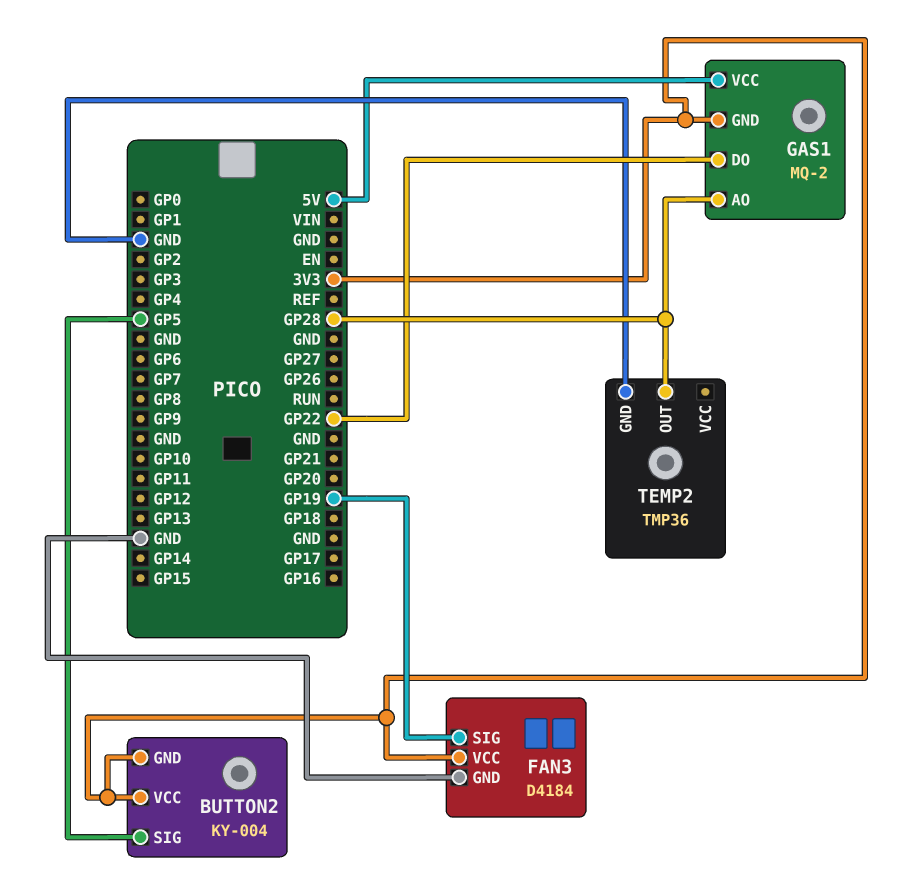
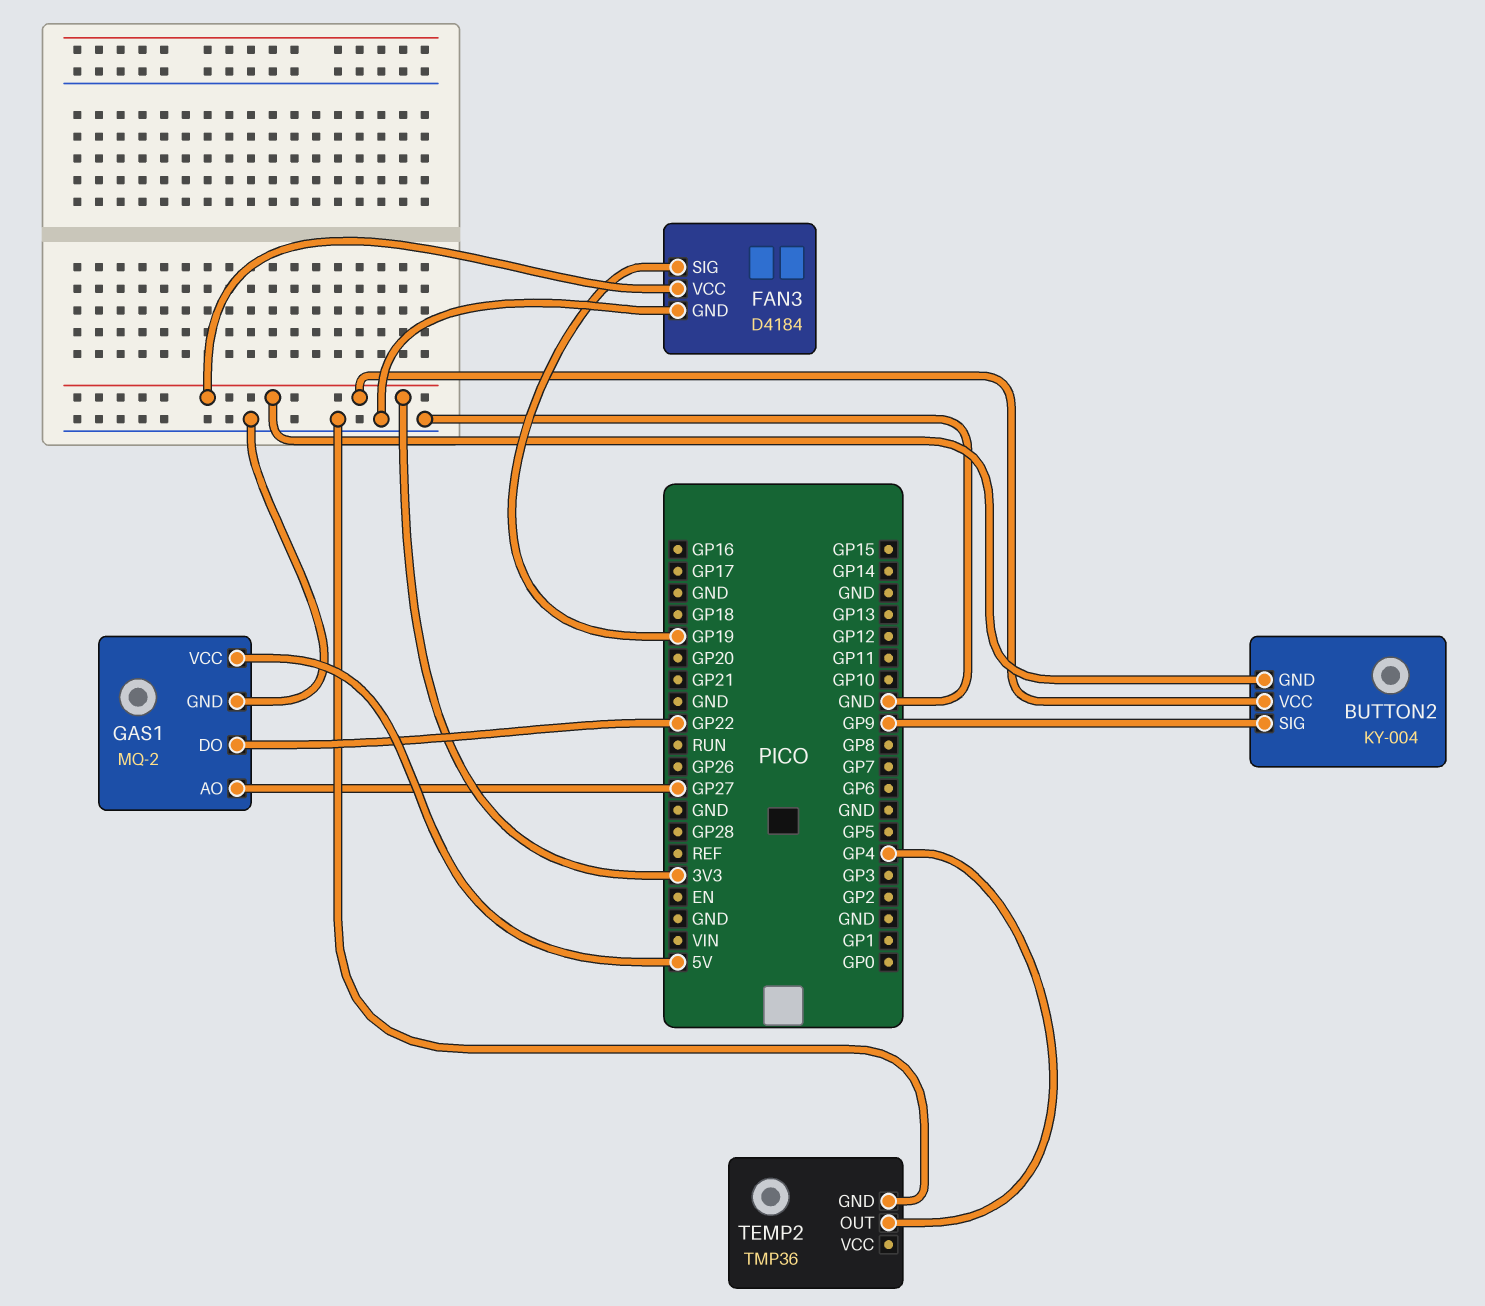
BUTTON2 pin SIG: GP5 -> GP9
GAS1 pin AO: GP28 -> GP27
GAS1 pin GND: 3V3 -> GND
TEMP2 pin OUT: GP28 -> GP4

